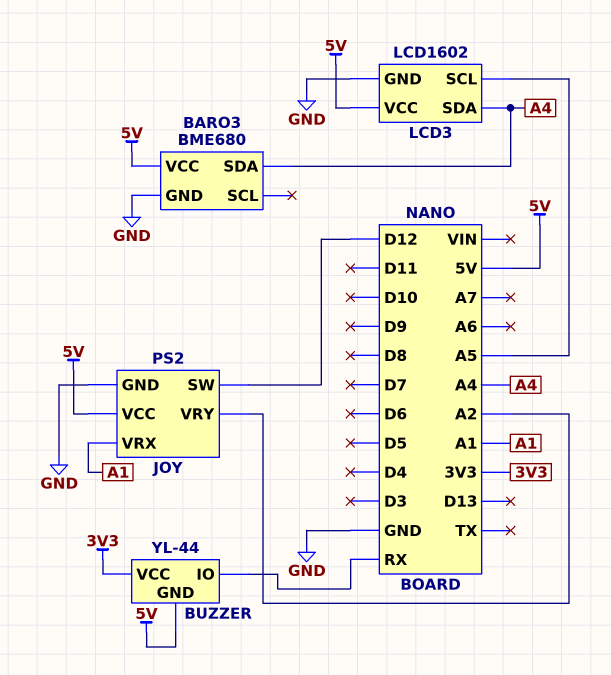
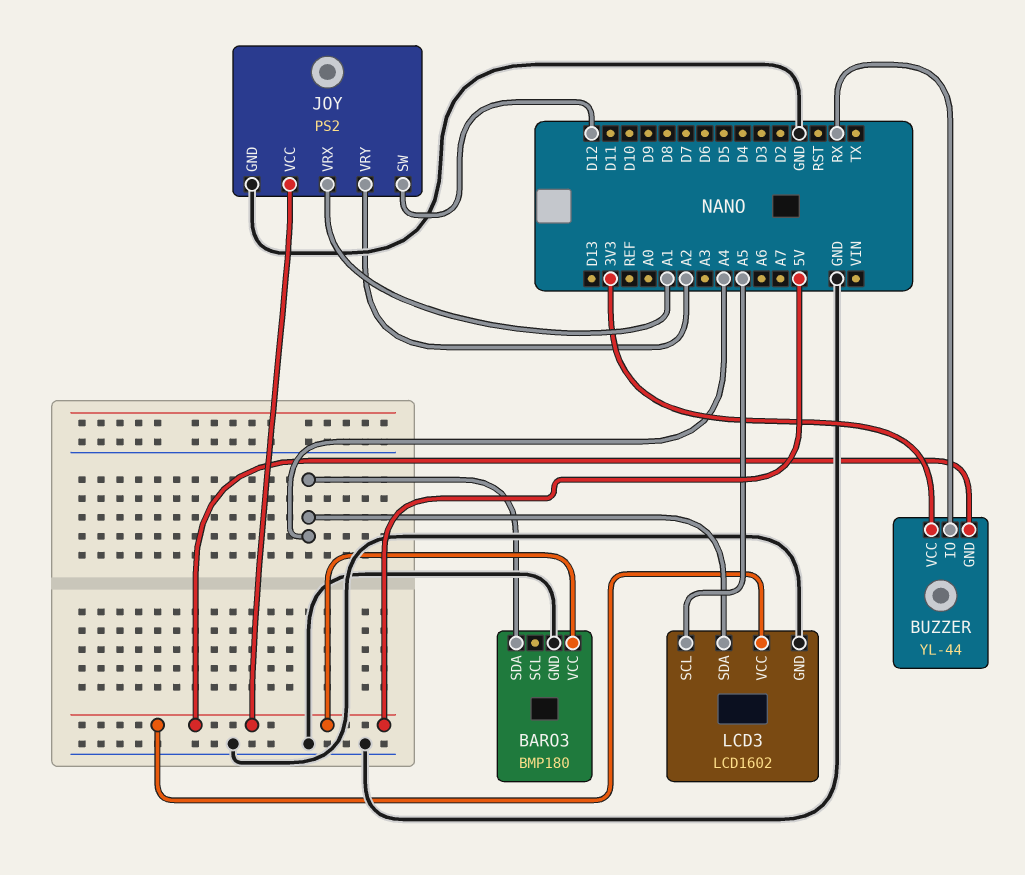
BARO3: BME680 -> BMP180

